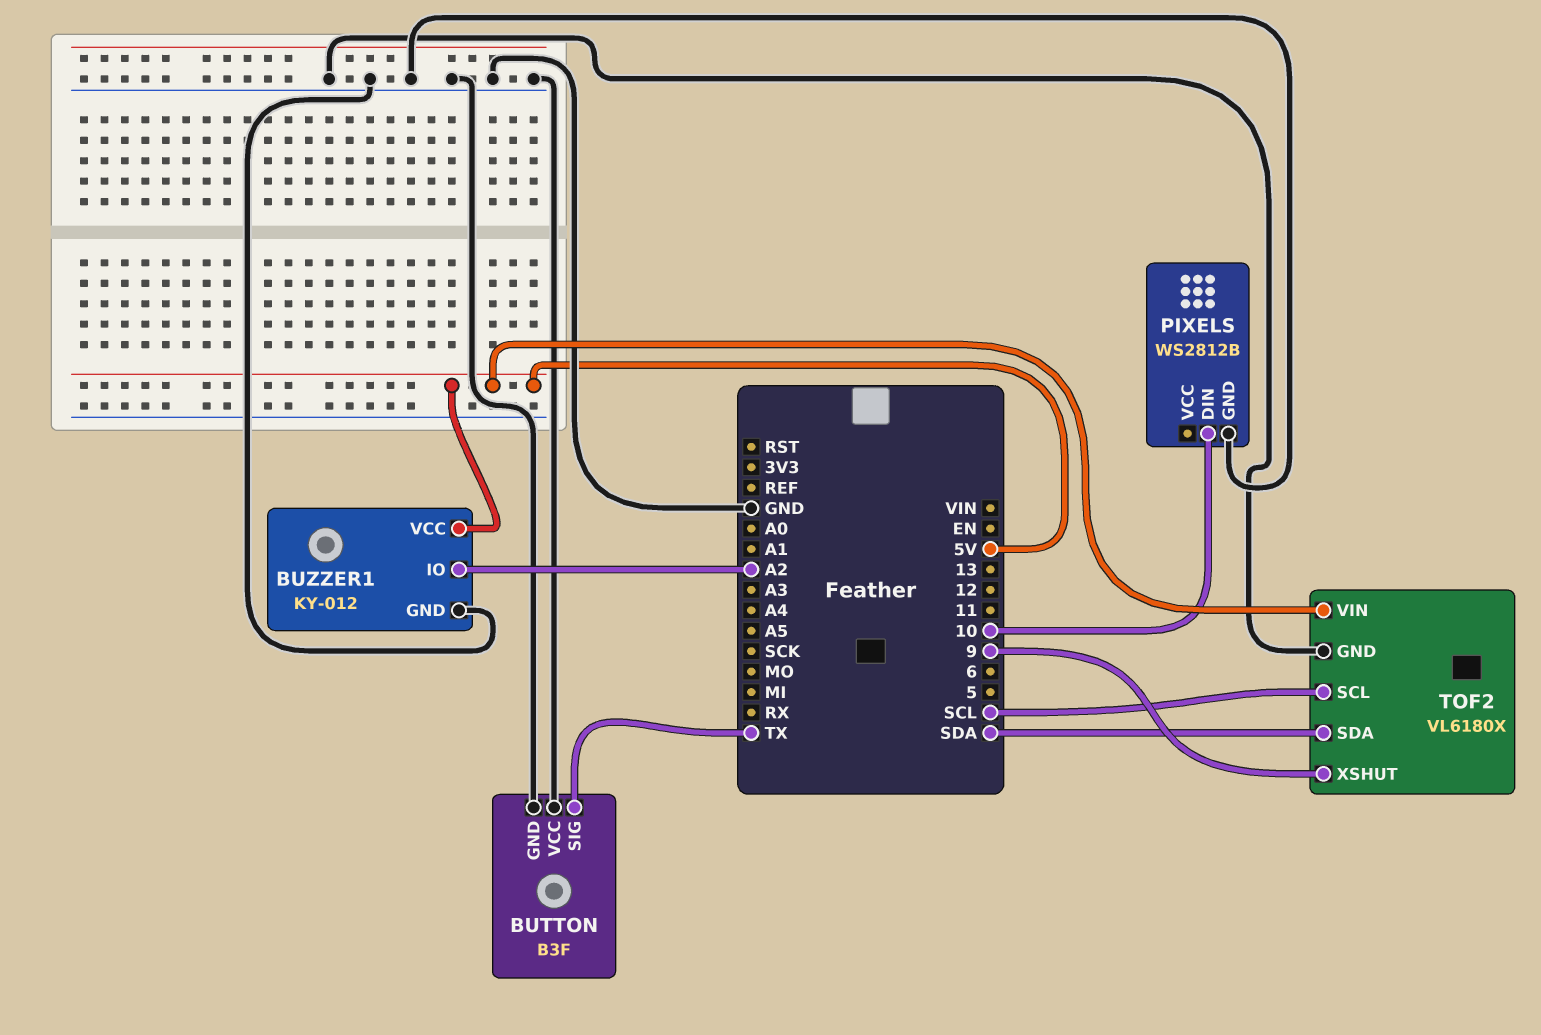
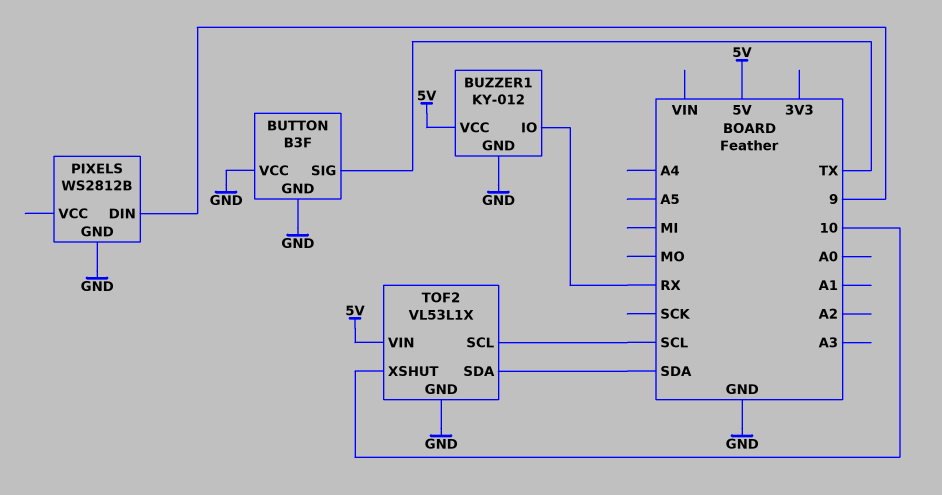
BUZZER1 pin IO: A2 -> RX
PIXELS pin DIN: 10 -> 9
TOF2: VL6180X -> VL53L1X
TOF2 pin XSHUT: 9 -> 10

